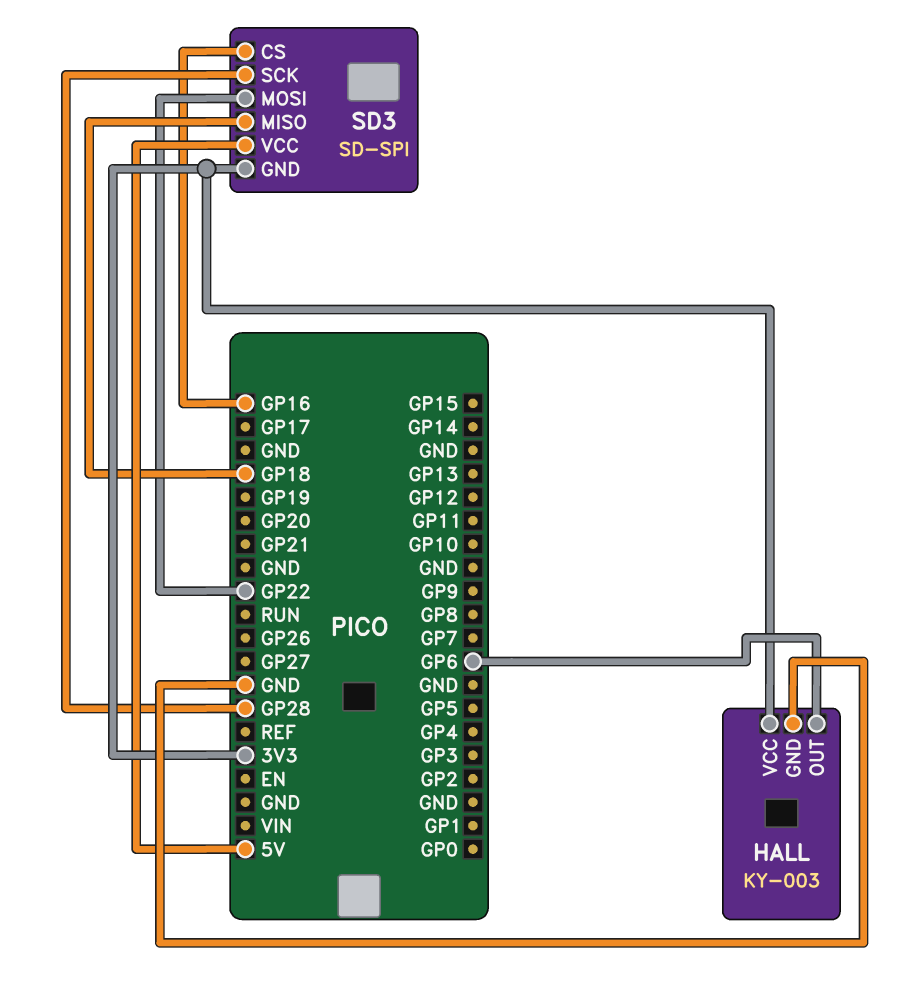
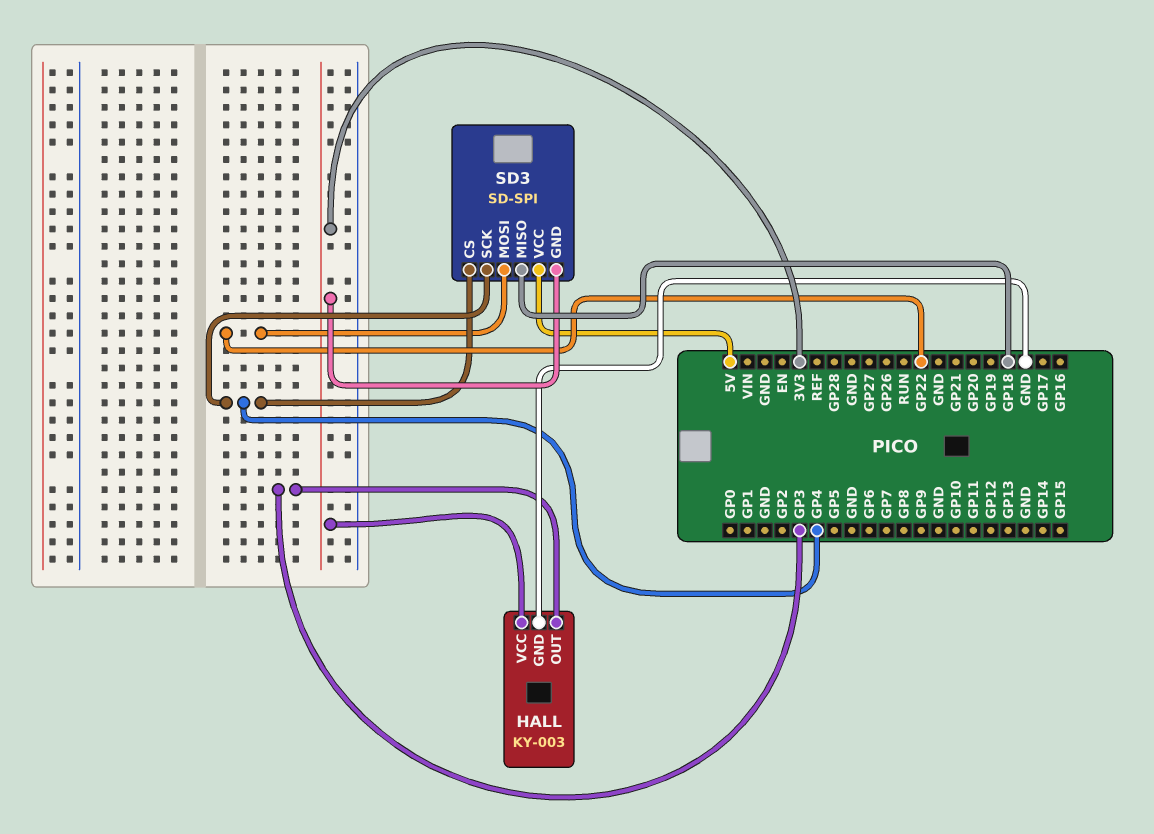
HALL pin OUT: GP6 -> GP3
SD3 pin CS: GP16 -> GP4
SD3 pin SCK: GP28 -> GP4

